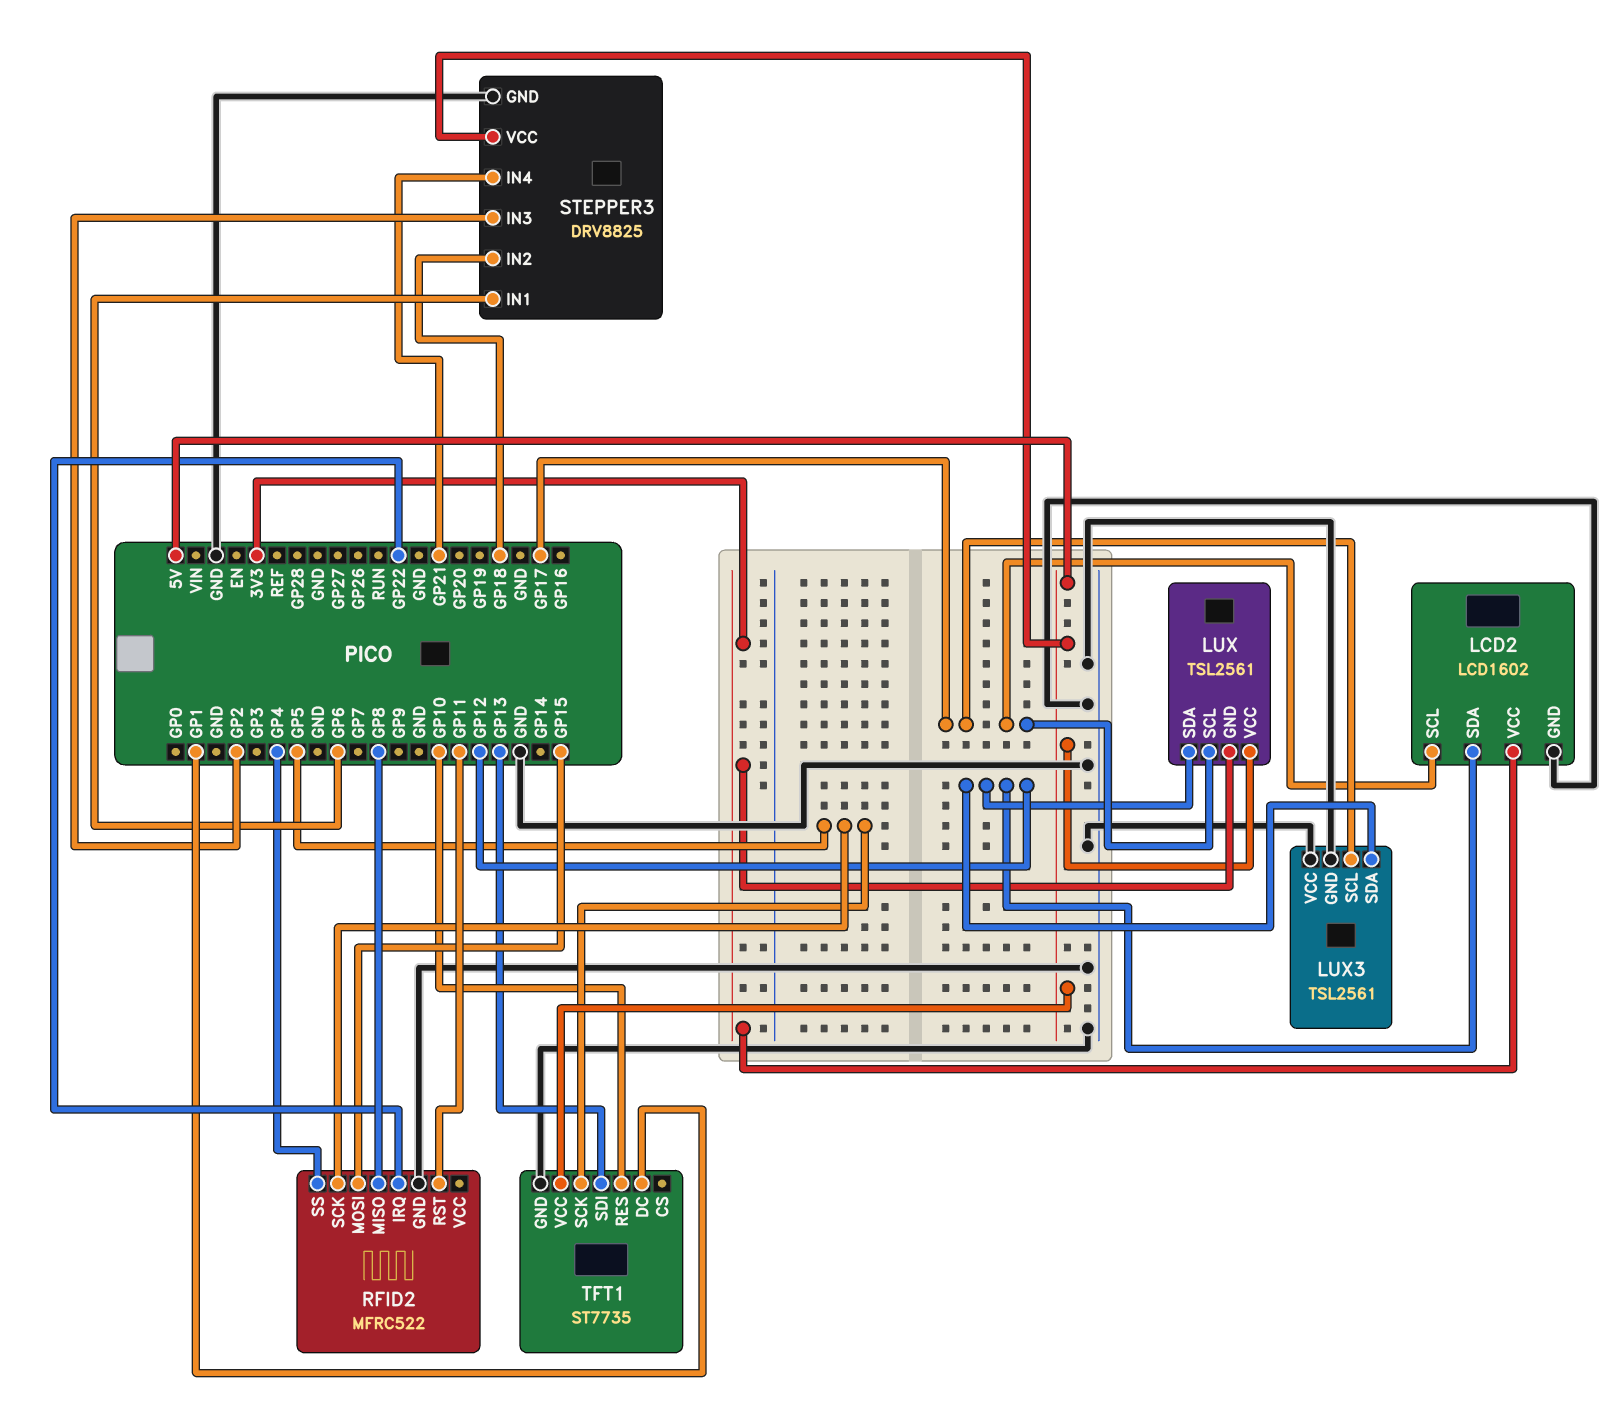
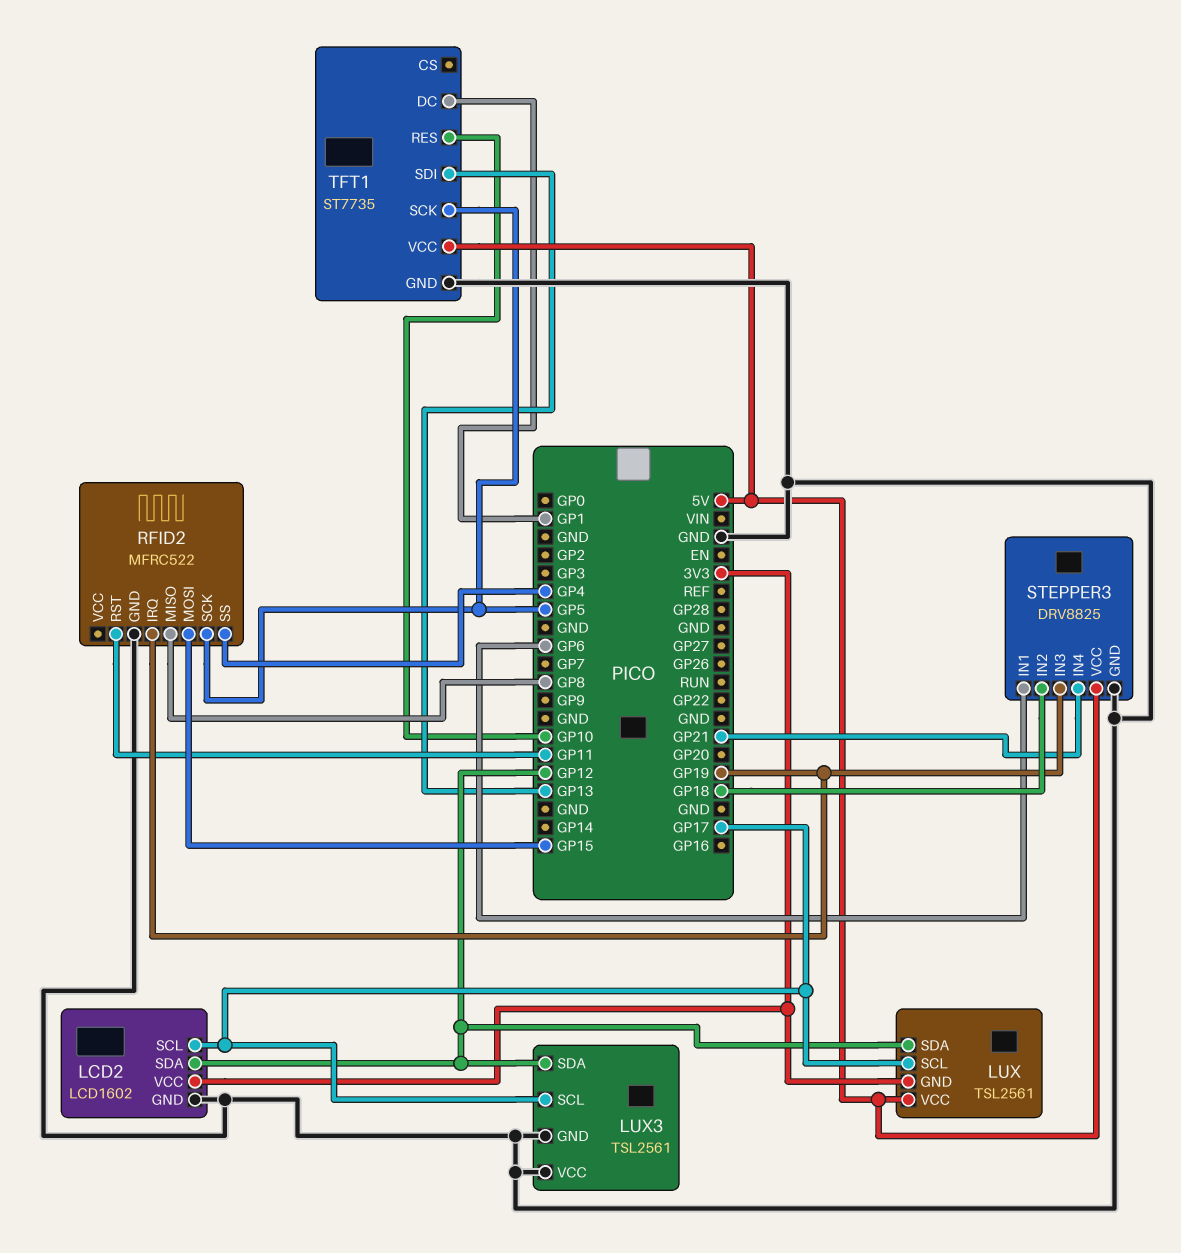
RFID2 pin IRQ: GP22 -> GP19
STEPPER3 pin IN3: GP2 -> GP19

